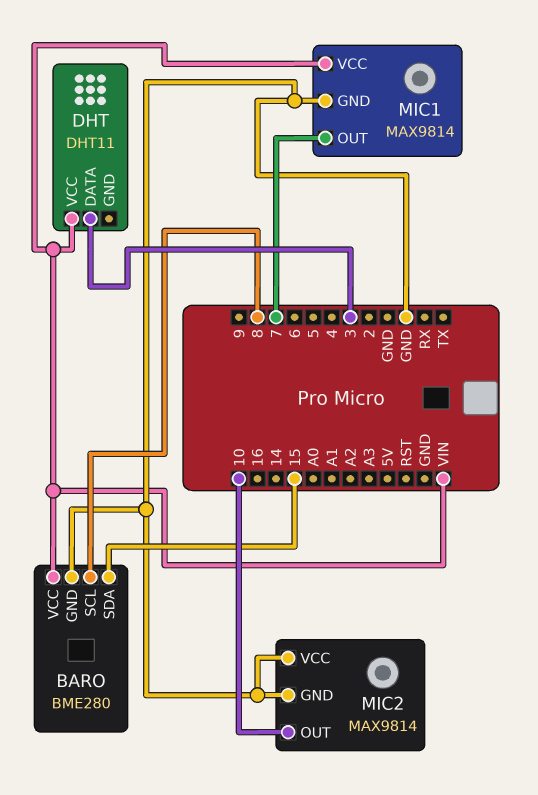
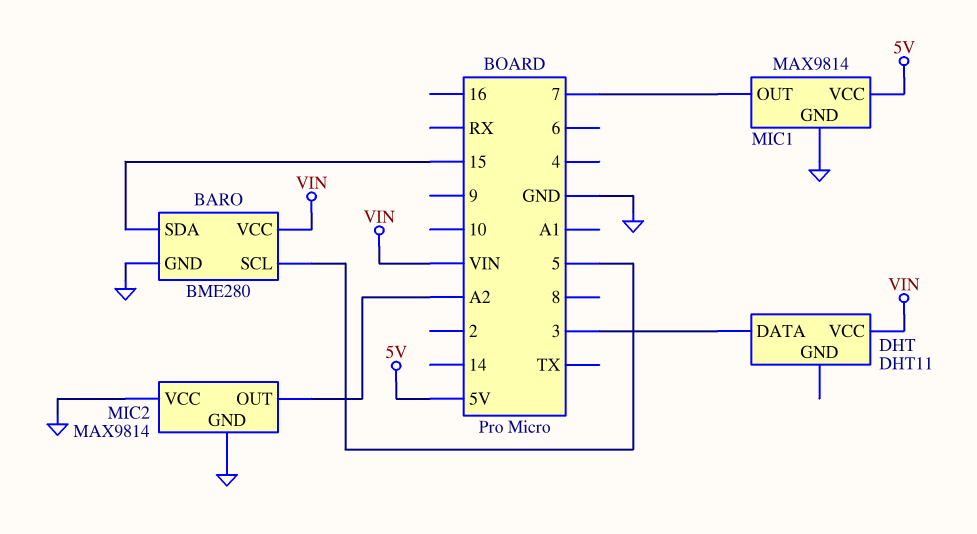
BARO pin SCL: 8 -> 5
MIC1 pin VCC: VIN -> 5V
MIC2 pin OUT: 10 -> A2

